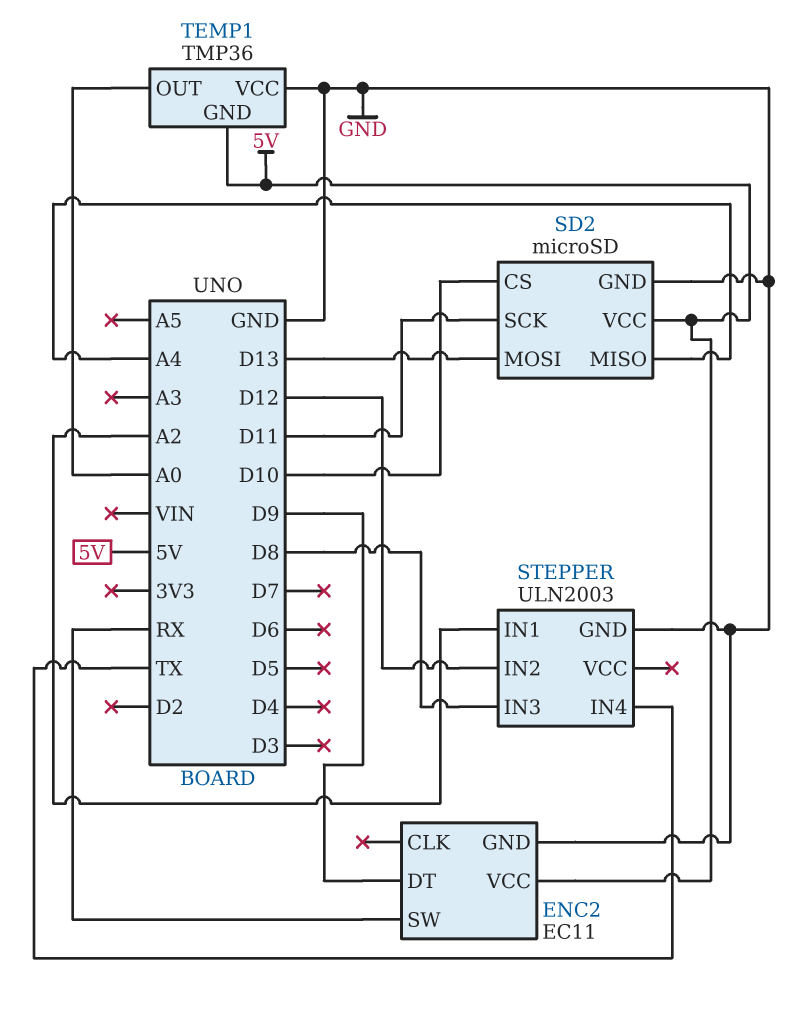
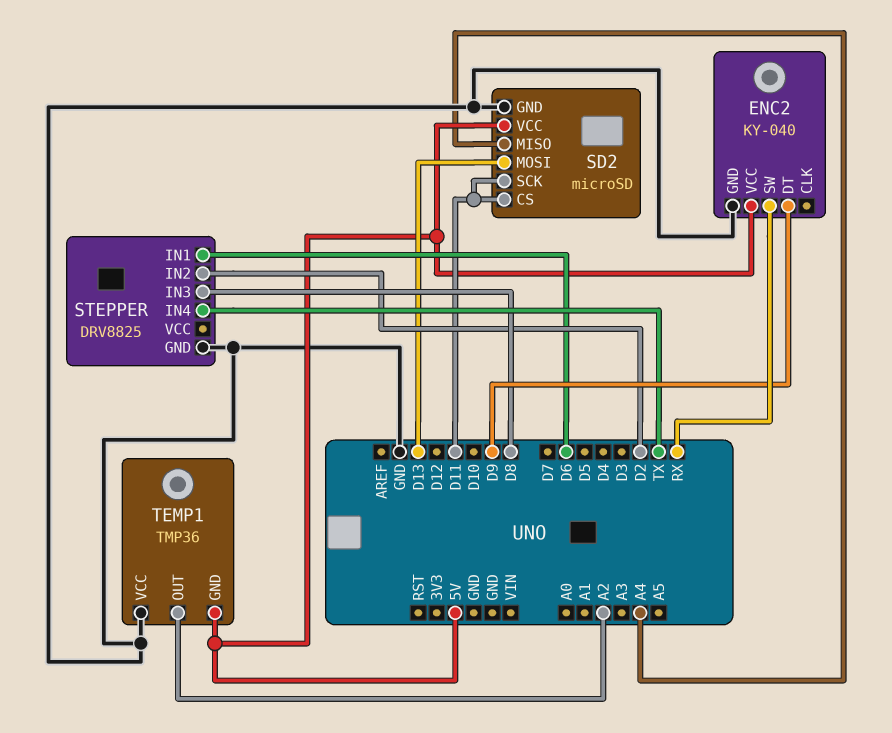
ENC2: EC11 -> KY-040
SD2 pin CS: D10 -> D11
STEPPER: ULN2003 -> DRV8825
STEPPER pin IN1: A2 -> D6
STEPPER pin IN2: D12 -> D2
TEMP1 pin OUT: A0 -> A2

